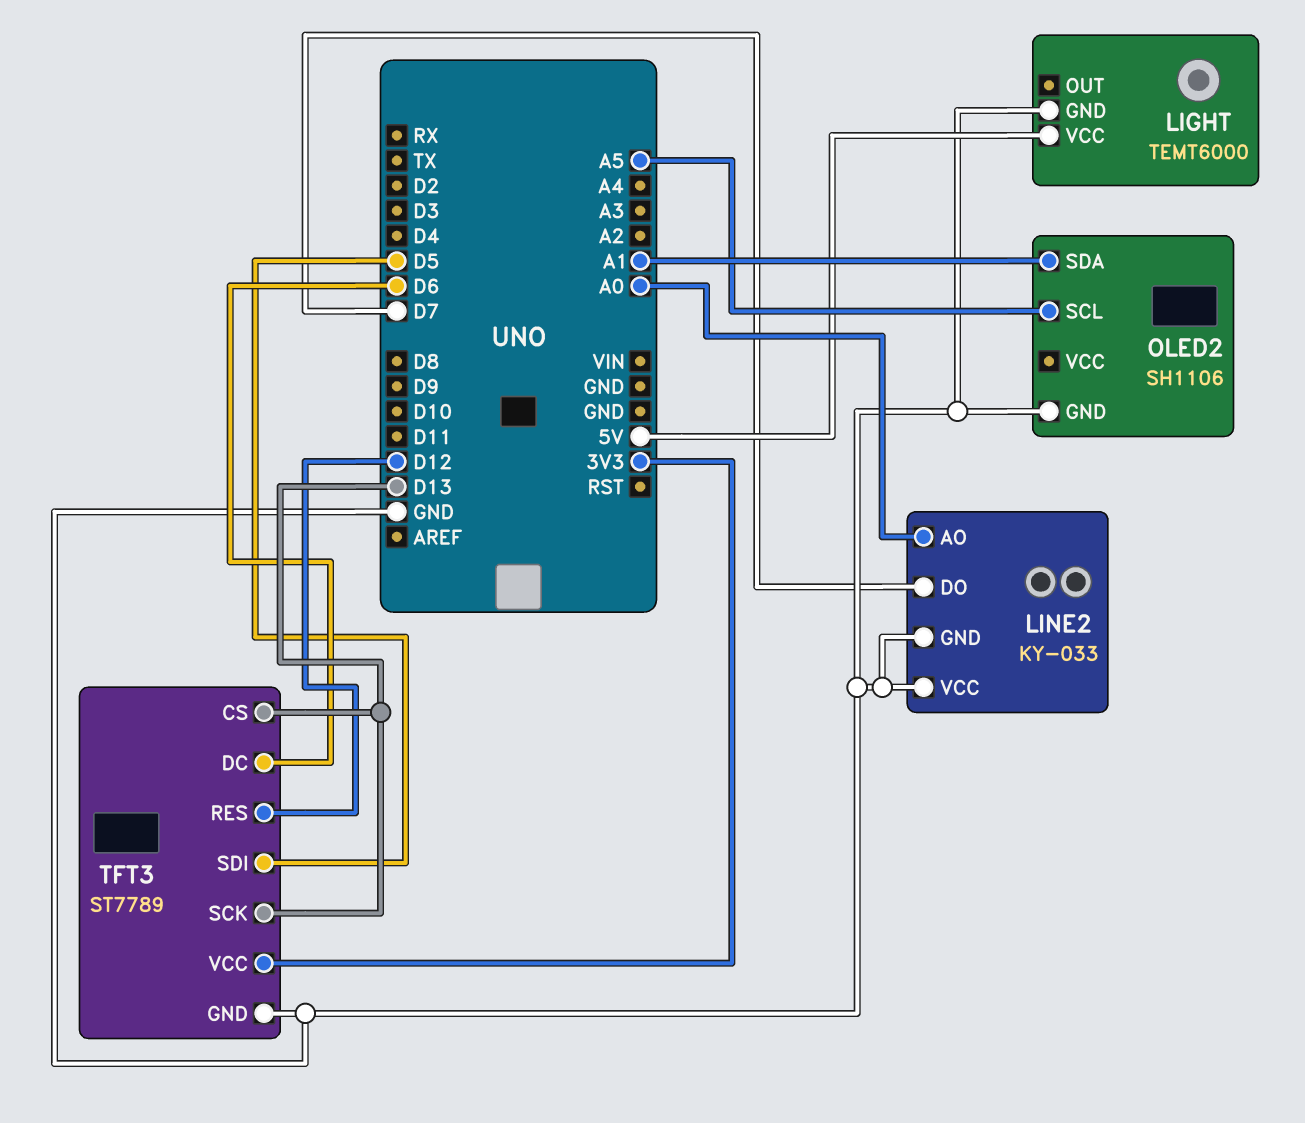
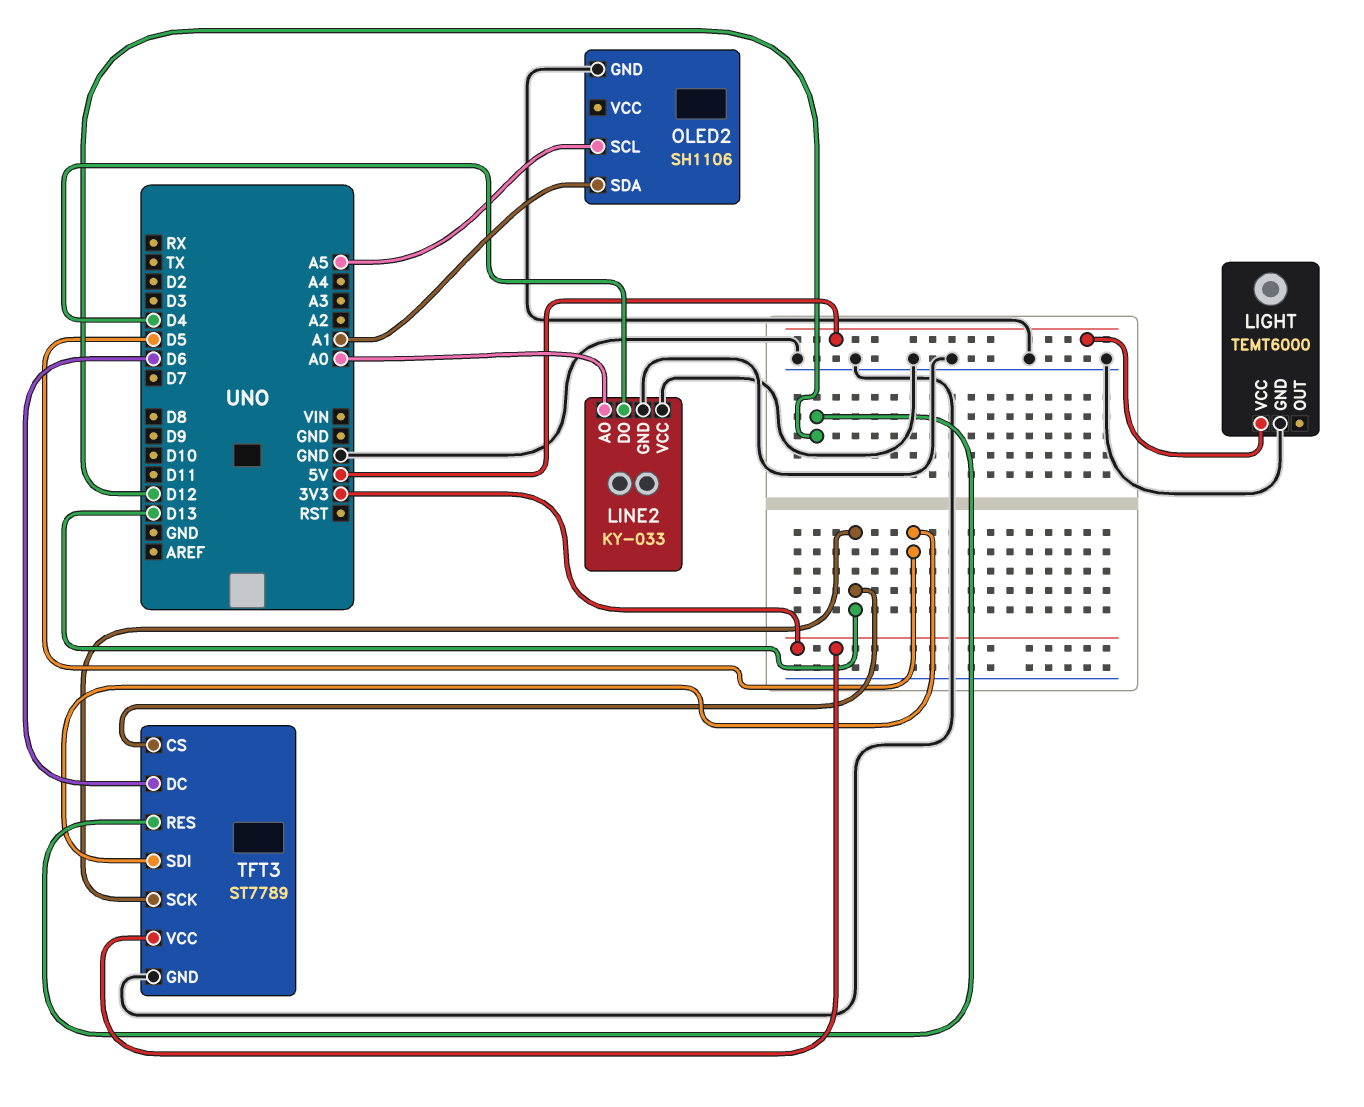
LINE2 pin DO: D7 -> D4

